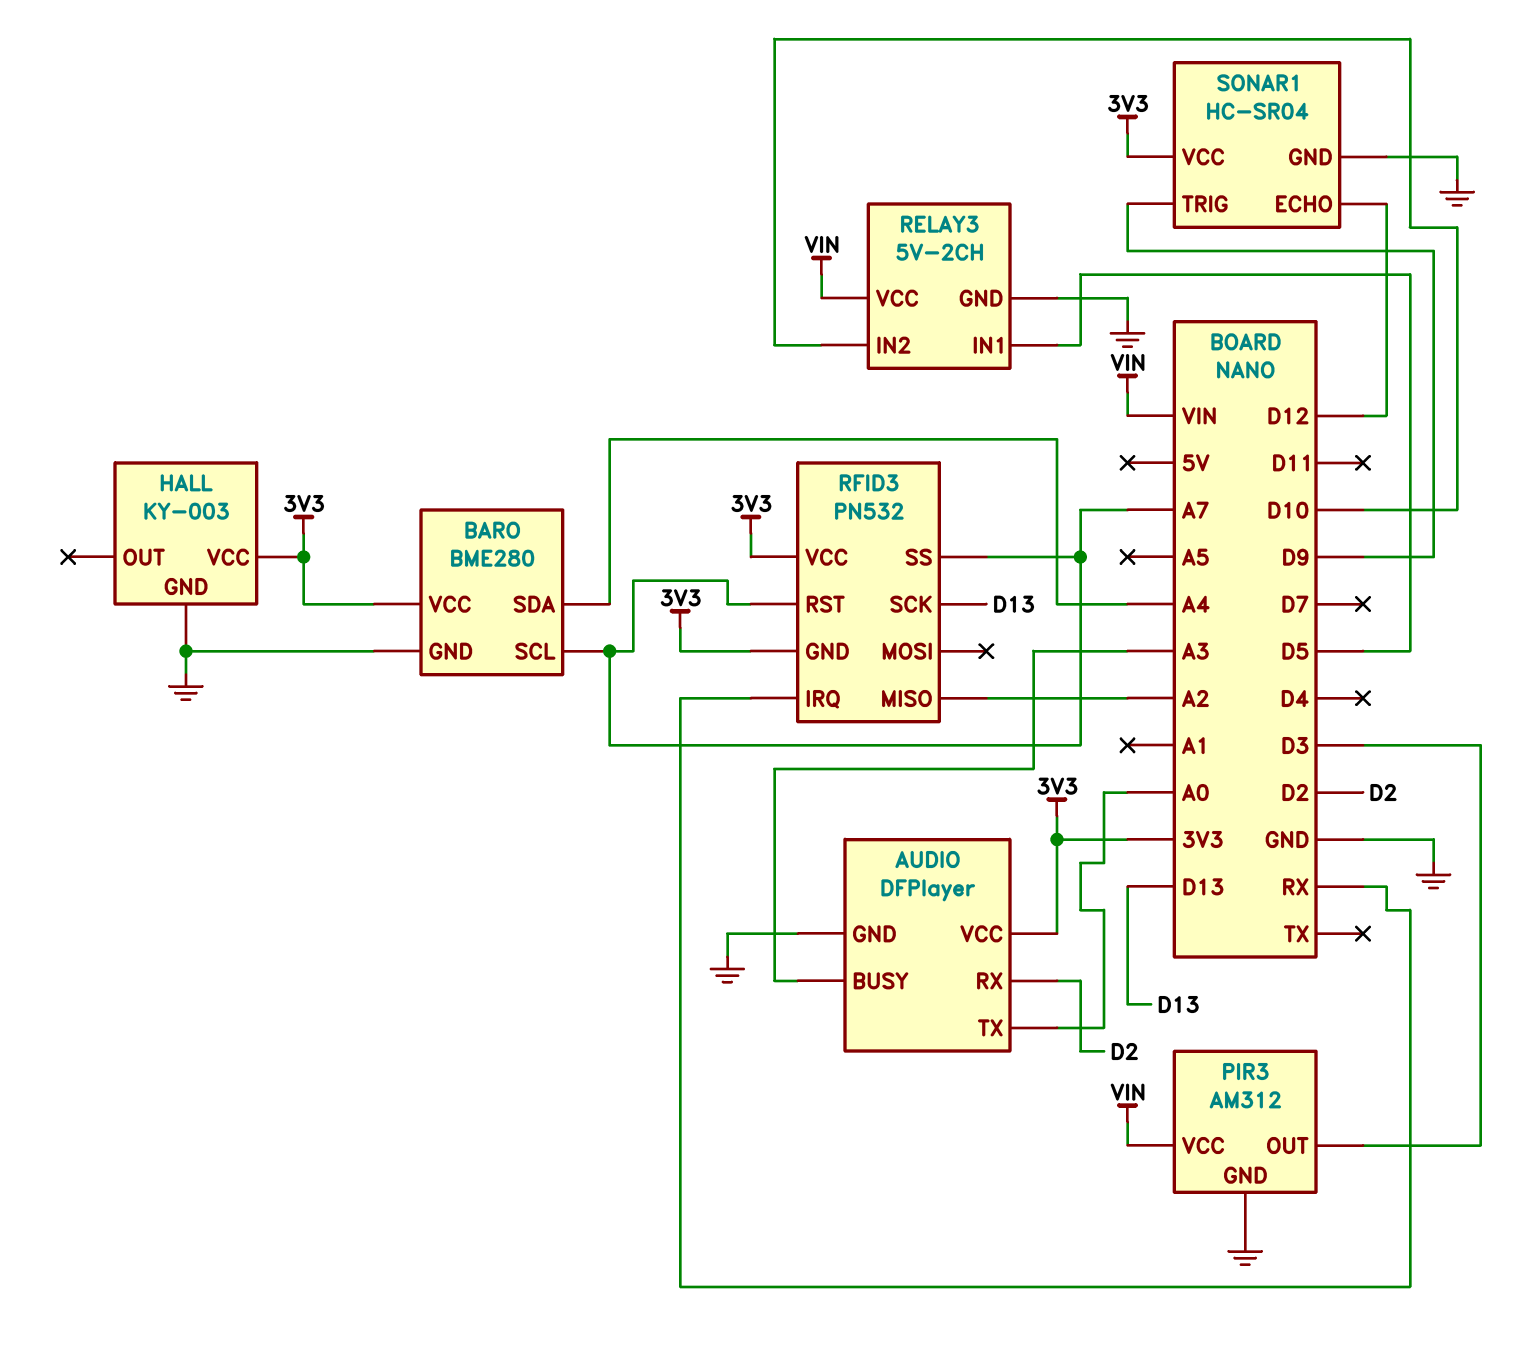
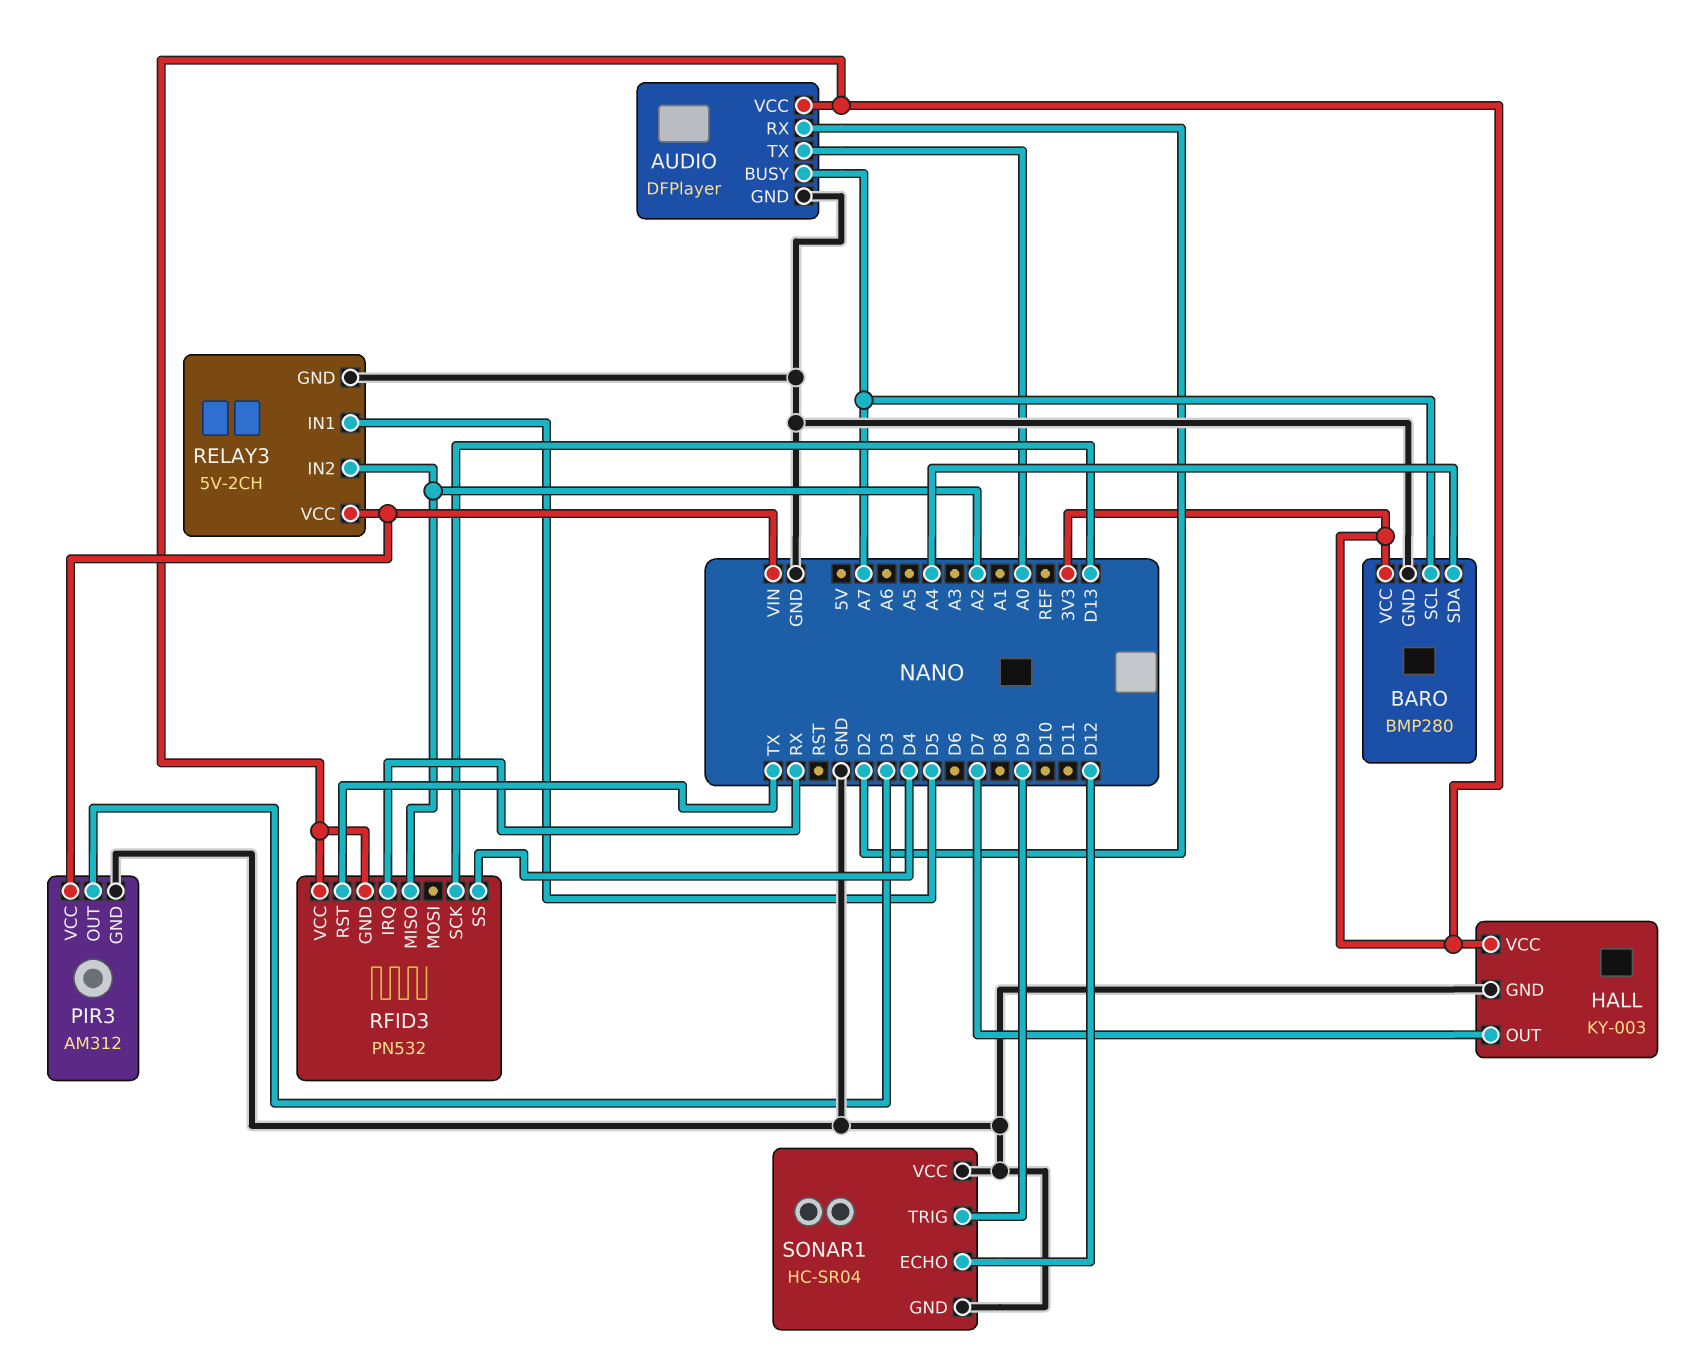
AUDIO pin BUSY: A3 -> A7
BARO: BME280 -> BMP280
HALL pin OUT: none -> D7
RELAY3 pin IN2: D10 -> A2
RFID3 pin RST: A7 -> TX
RFID3 pin SS: A7 -> D4
SONAR1 pin VCC: 3V3 -> GND

